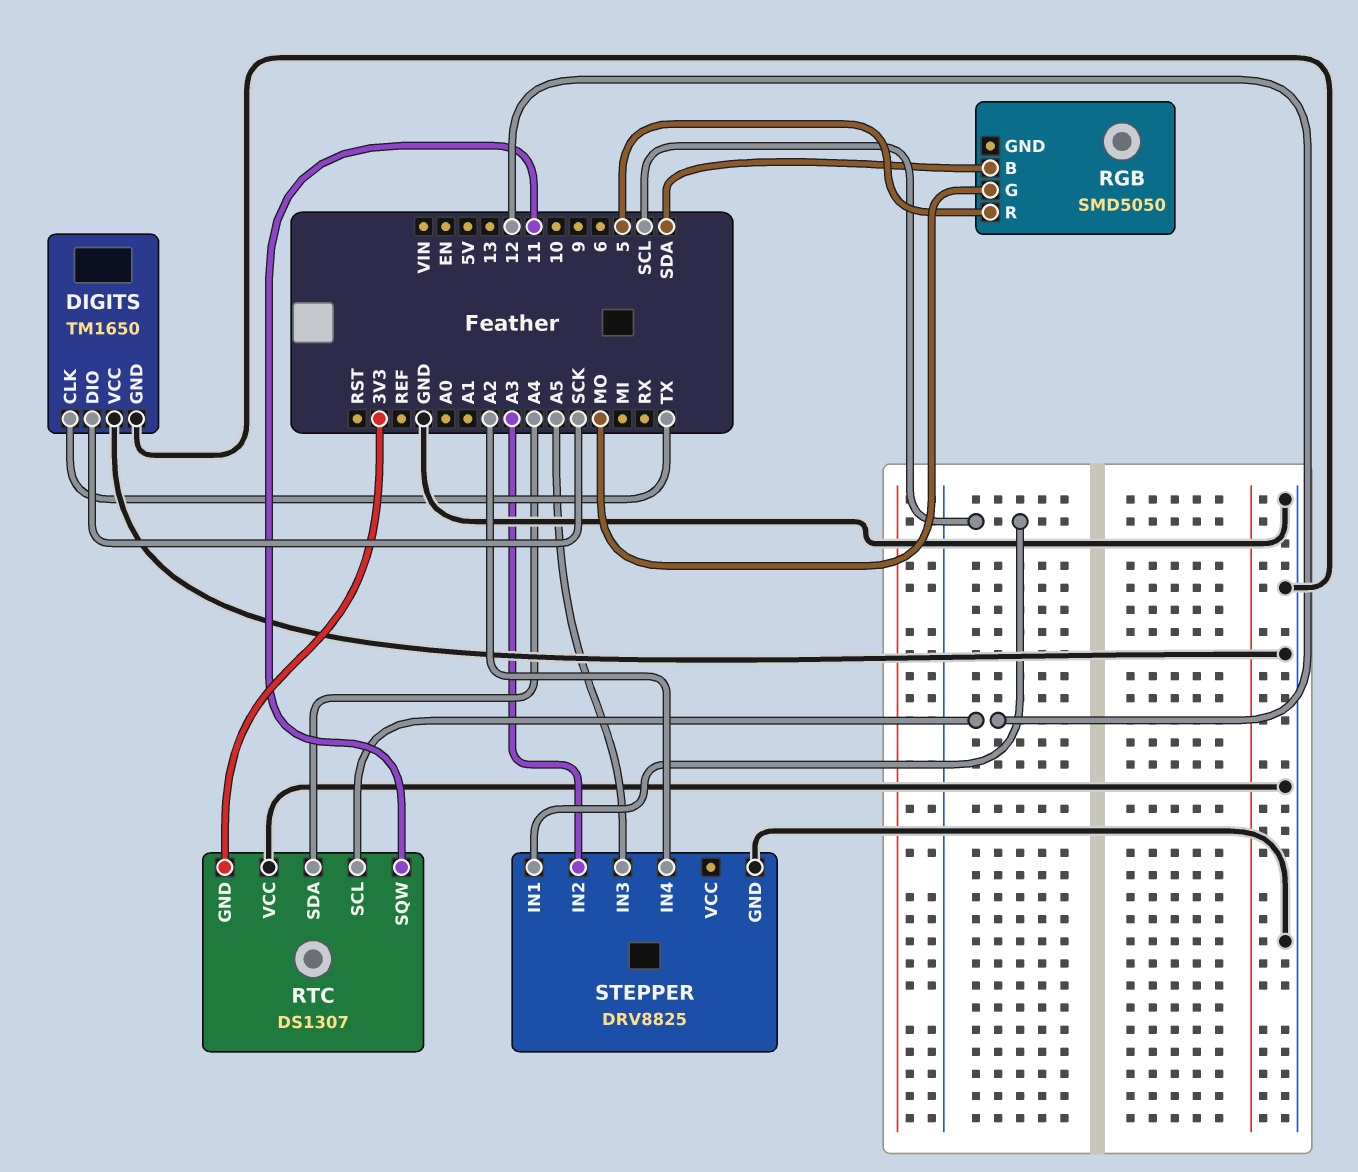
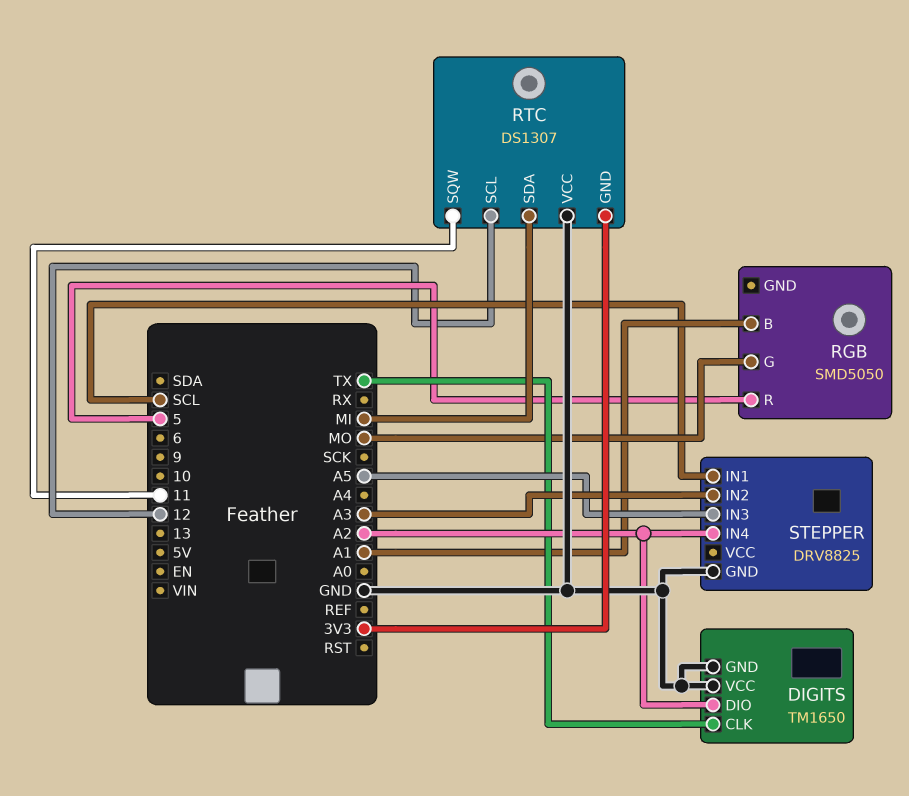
DIGITS pin DIO: SCK -> A2
RGB pin B: SDA -> A1
RTC pin SDA: A4 -> MI

